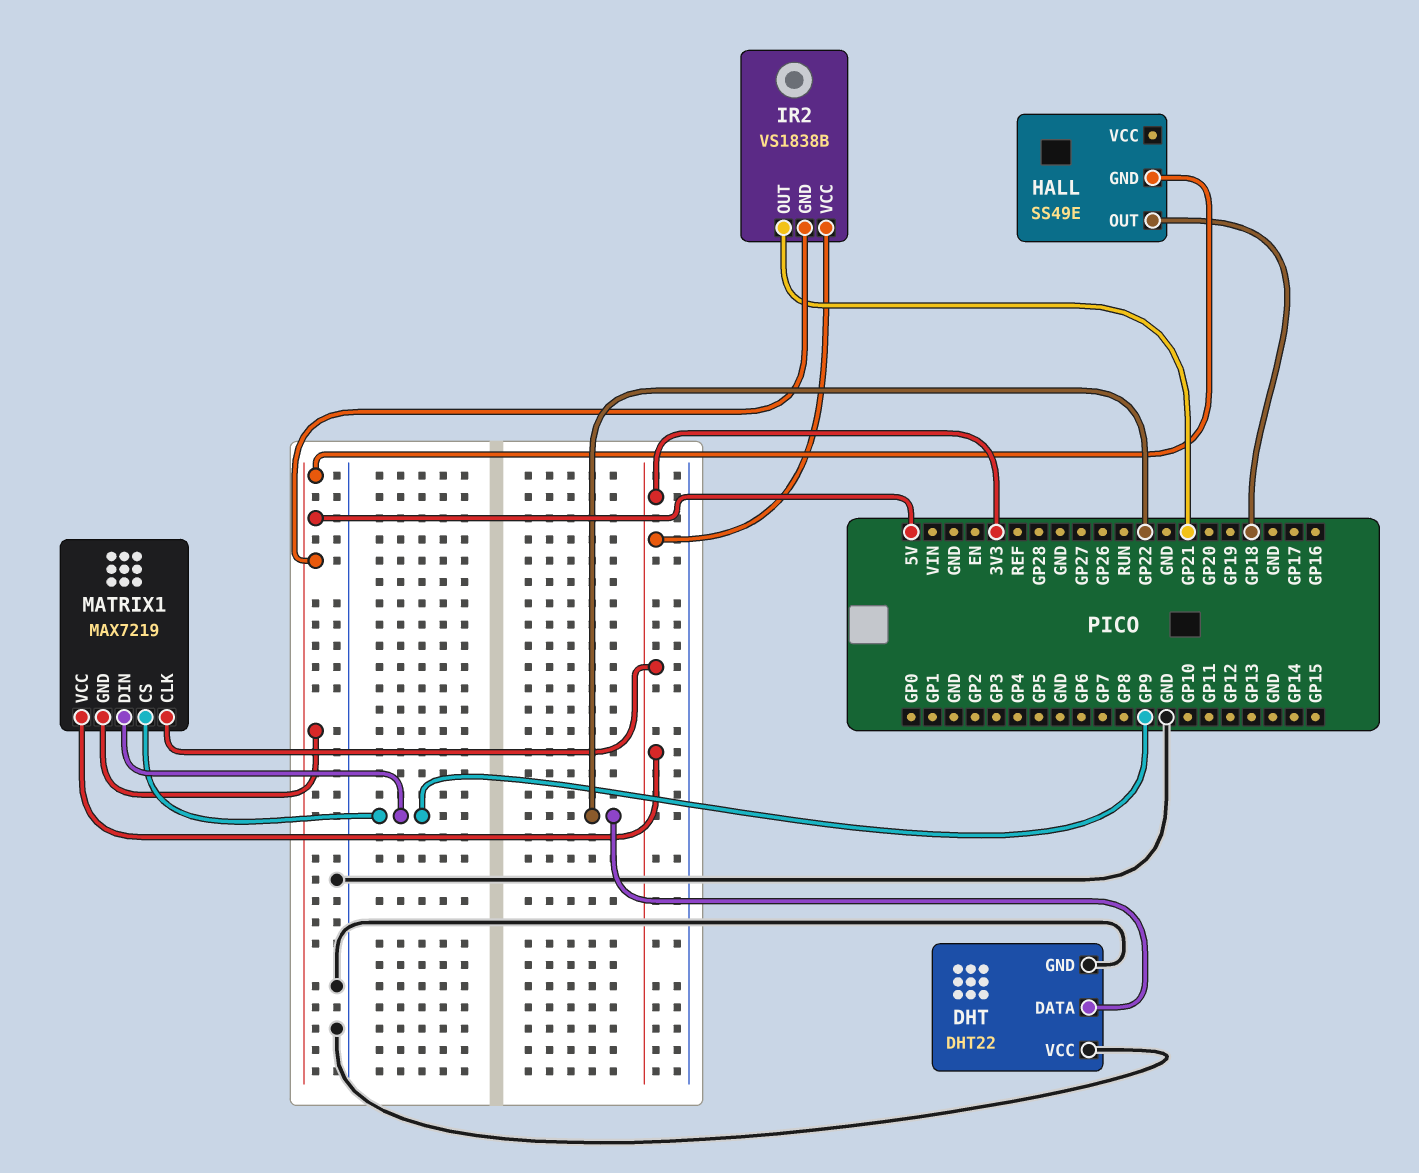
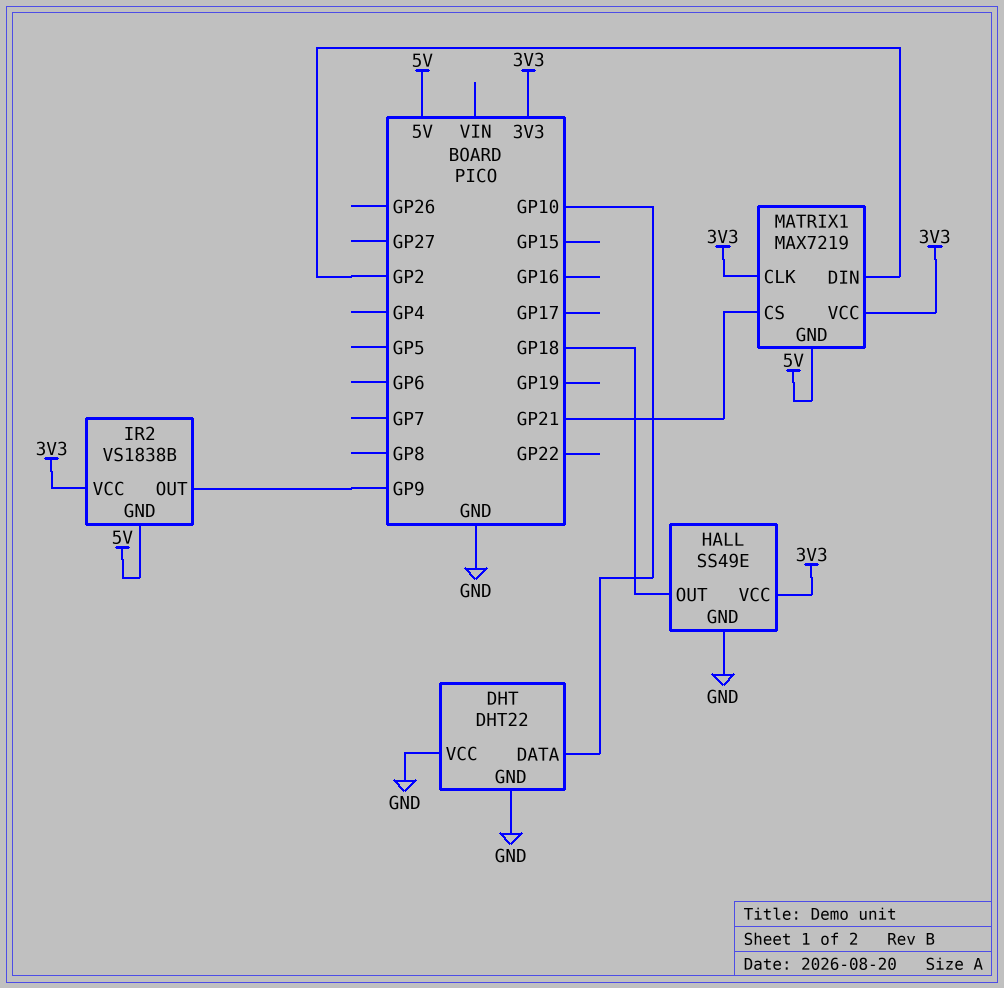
DHT pin DATA: GP22 -> GP10
HALL pin GND: 5V -> GND
HALL pin VCC: none -> 3V3
IR2 pin OUT: GP21 -> GP9
MATRIX1 pin CS: GP9 -> GP21
MATRIX1 pin DIN: GP9 -> GP2

